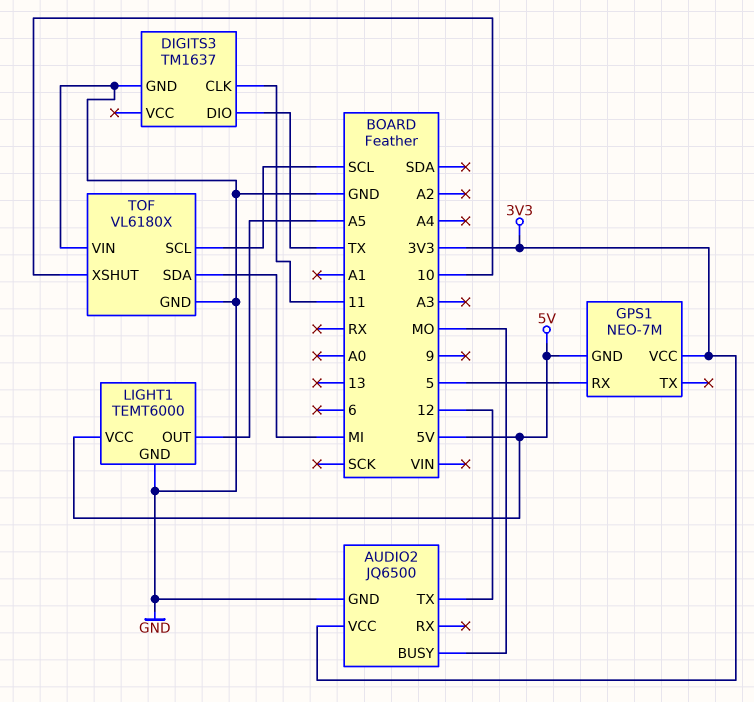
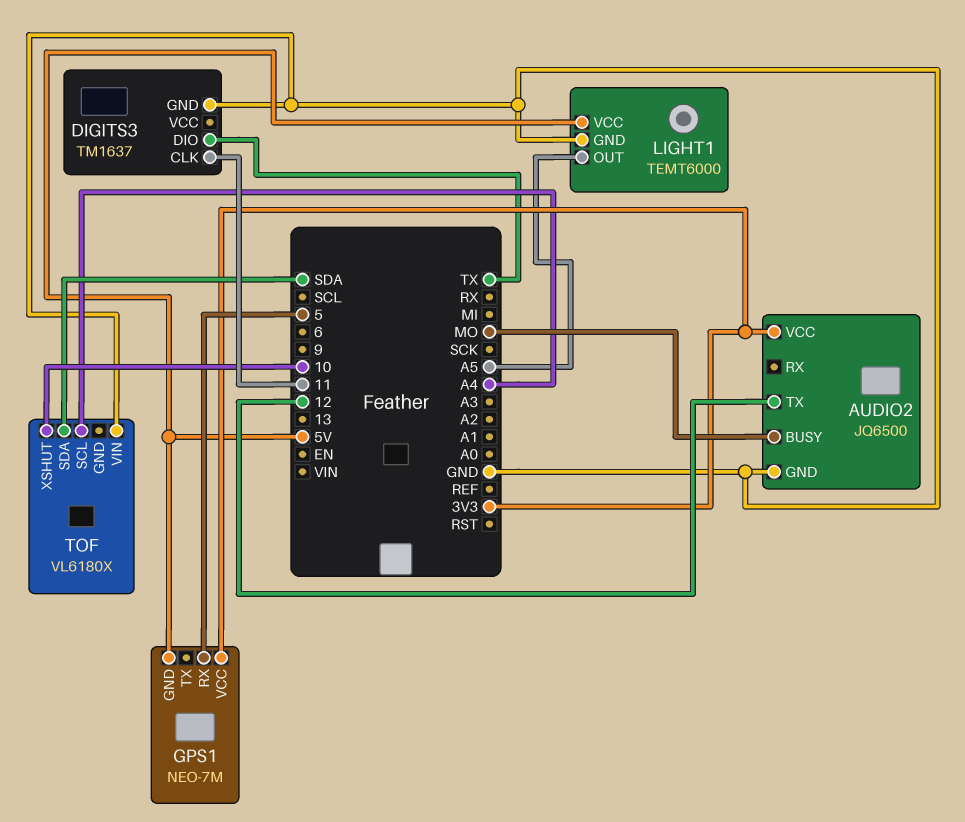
TOF pin GND: GND -> none
TOF pin SCL: SCL -> A4
TOF pin SDA: MI -> SDA

